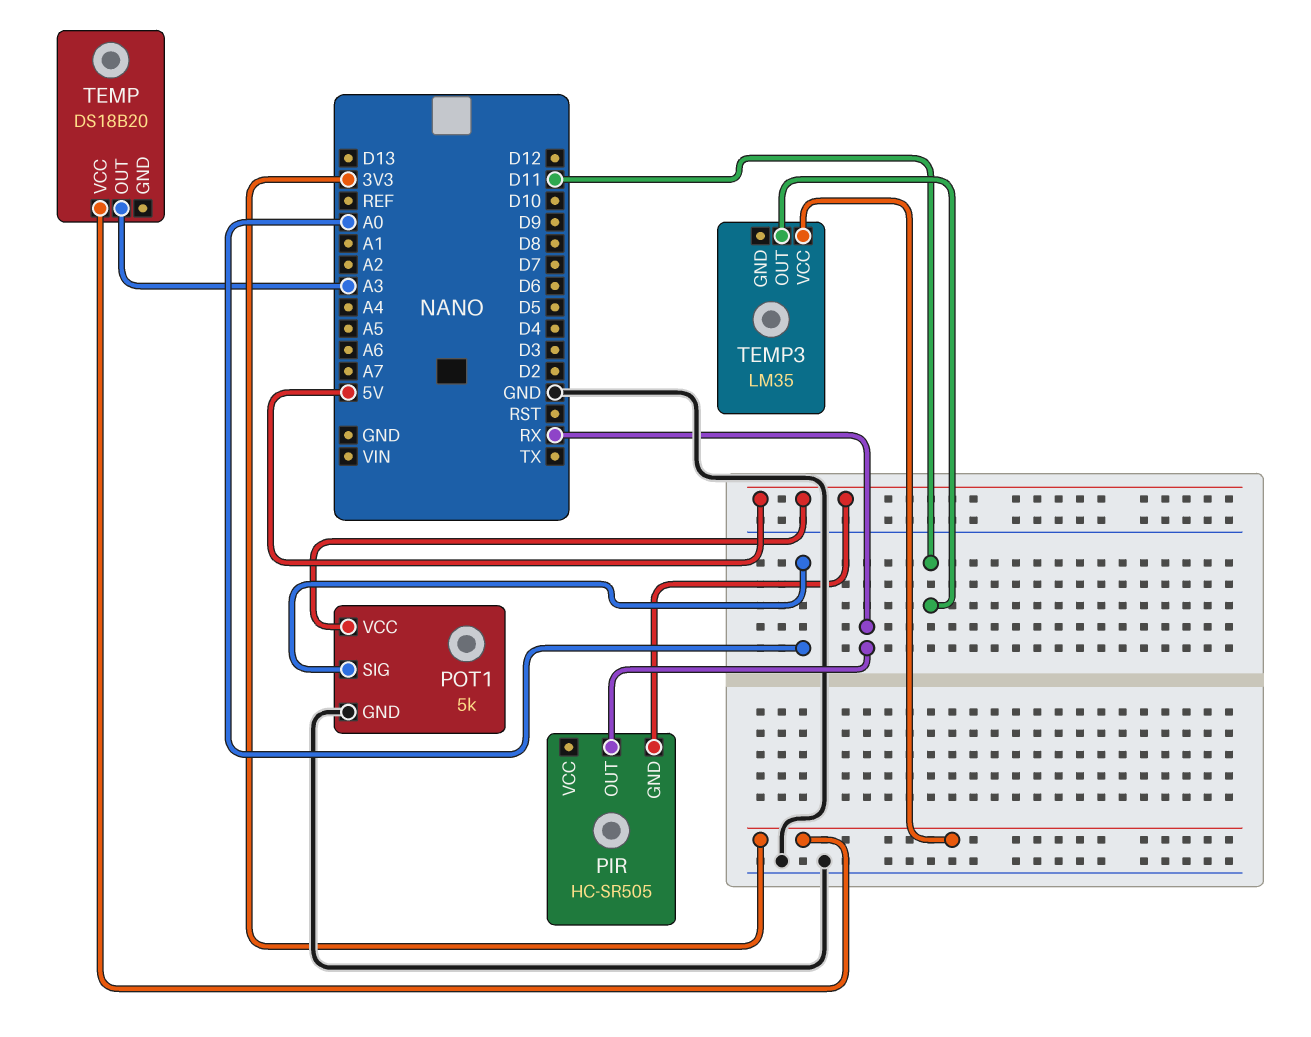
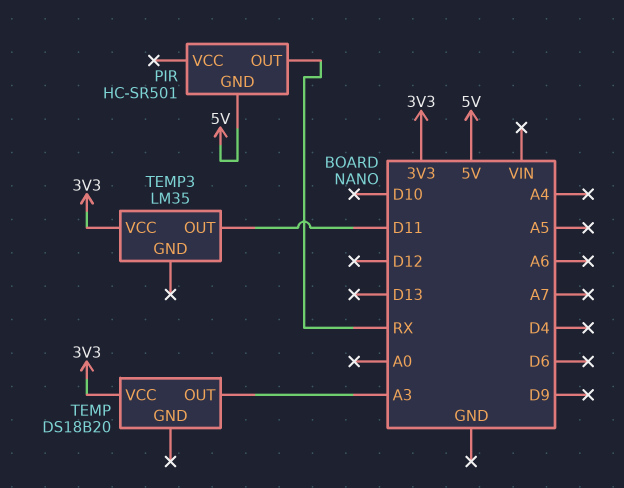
PIR: HC-SR505 -> HC-SR501
POT1: 5k -> none
POT1 pin GND: GND -> none
POT1 pin SIG: A0 -> none
POT1 pin VCC: 5V -> none

